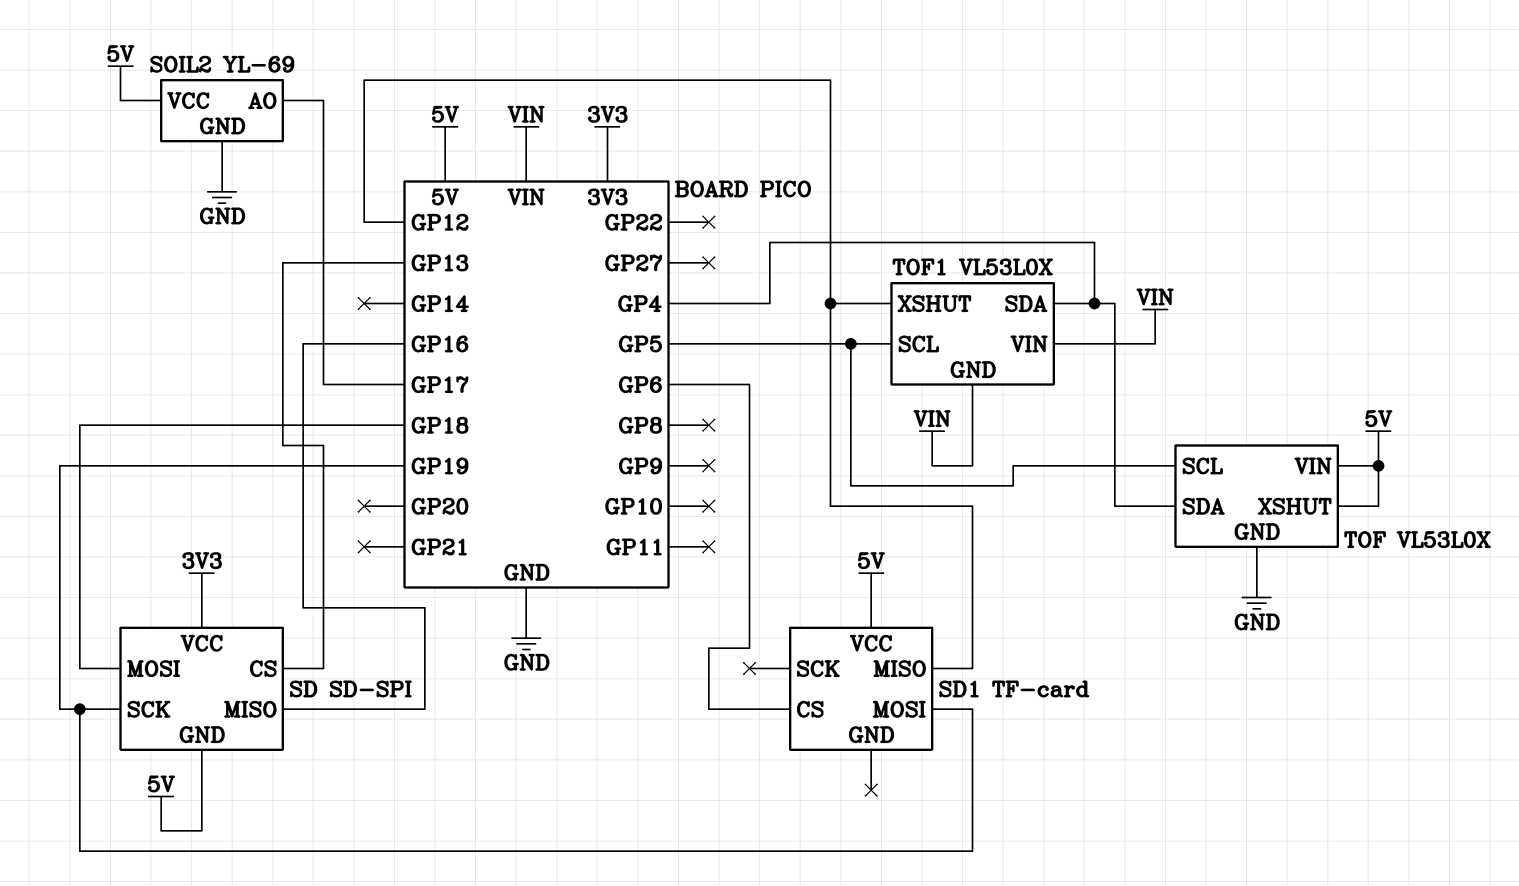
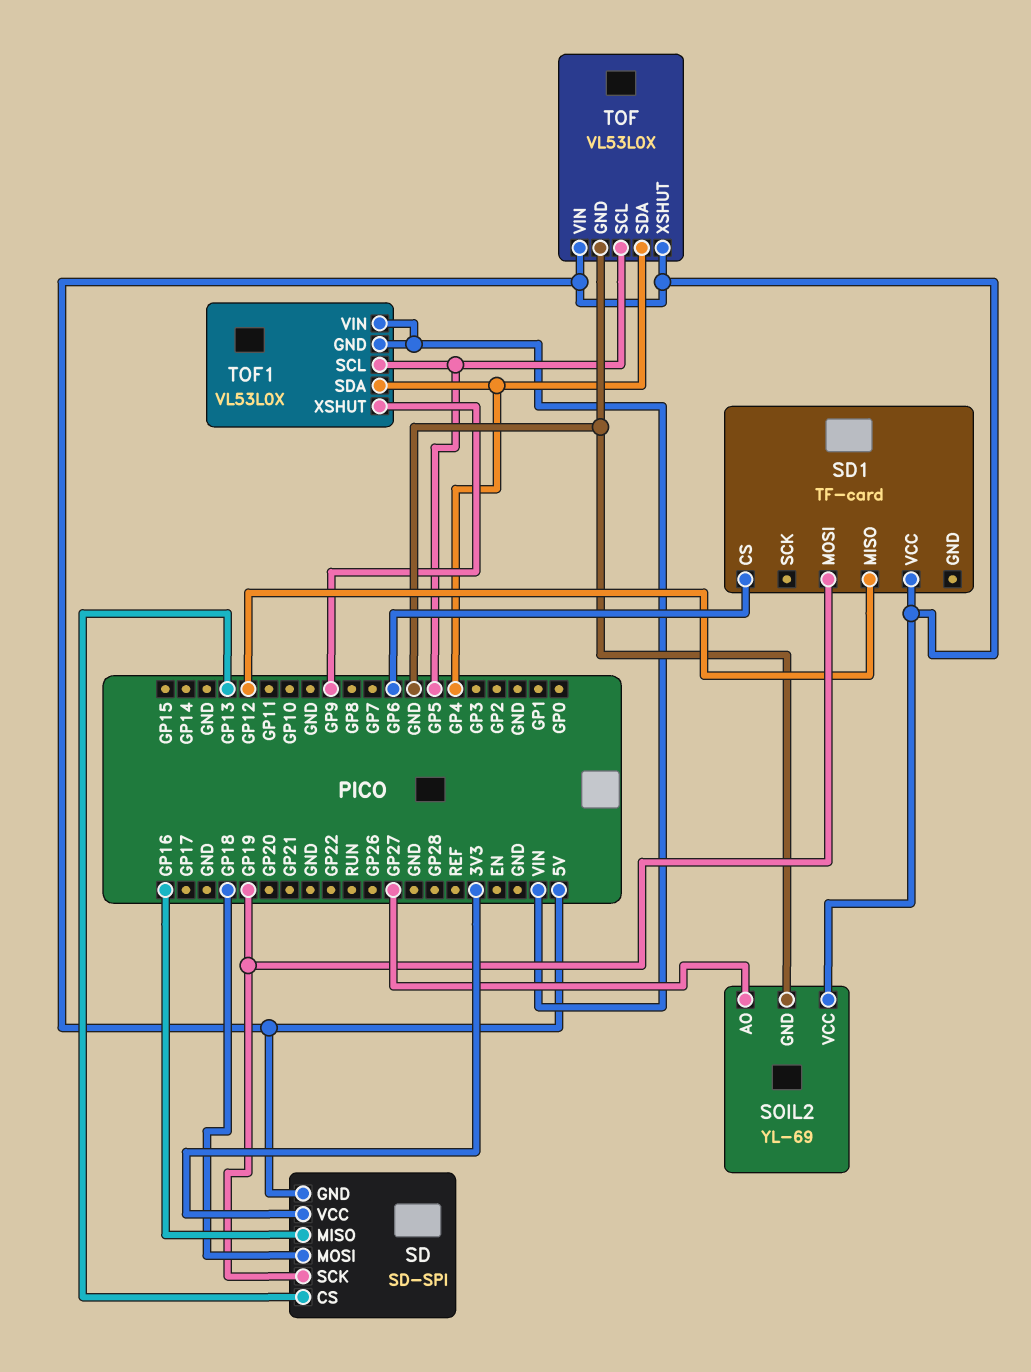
SOIL2 pin AO: GP17 -> GP27
TOF1 pin XSHUT: GP12 -> GP9

